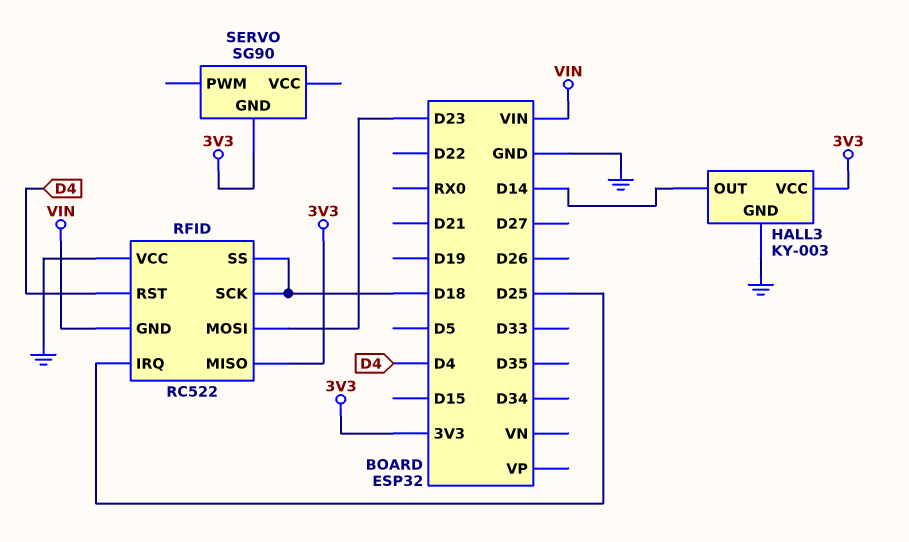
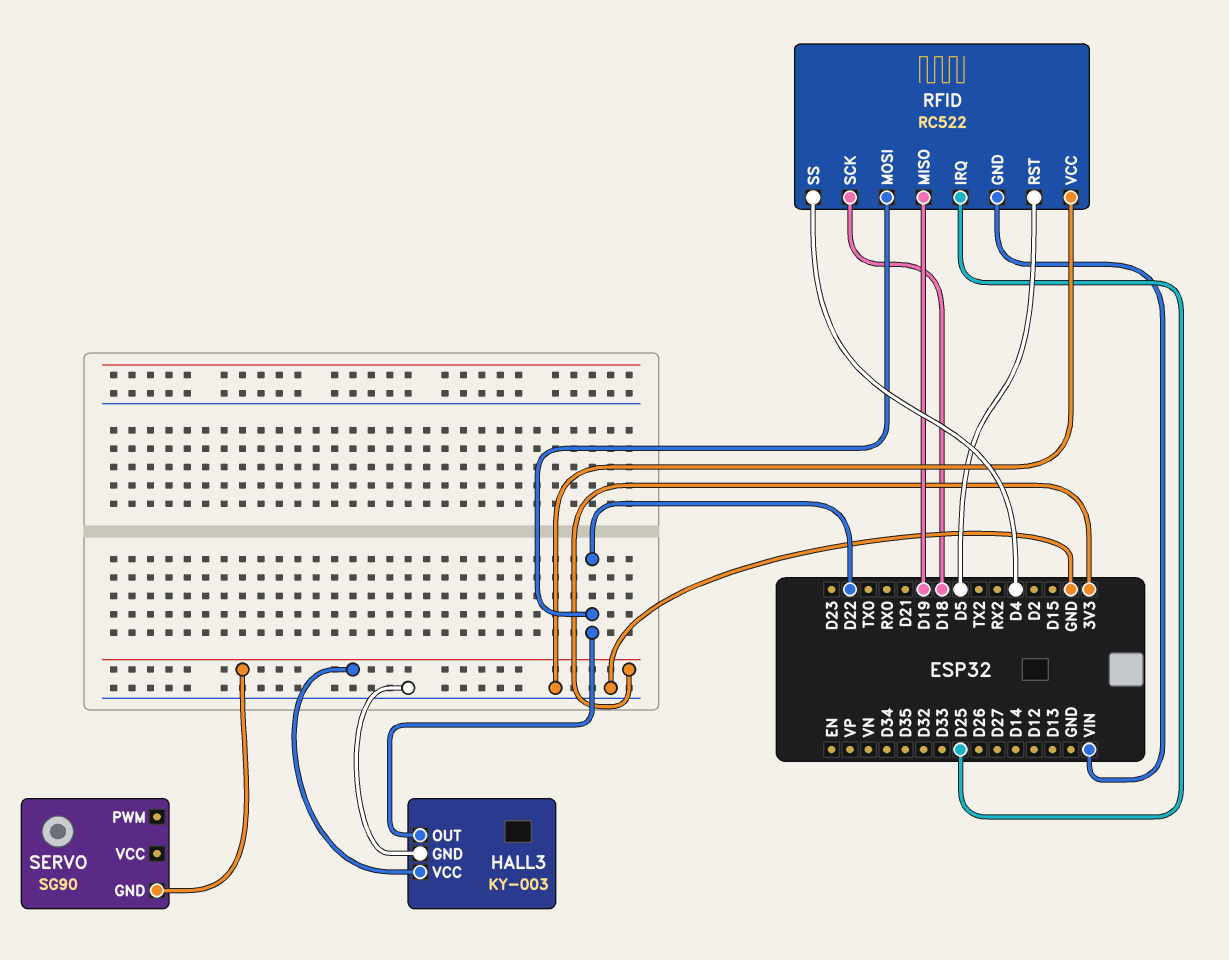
HALL3 pin OUT: D14 -> D22
RFID pin MISO: 3V3 -> D19
RFID pin MOSI: D23 -> D22
RFID pin RST: D4 -> D5
RFID pin SS: D18 -> D4

